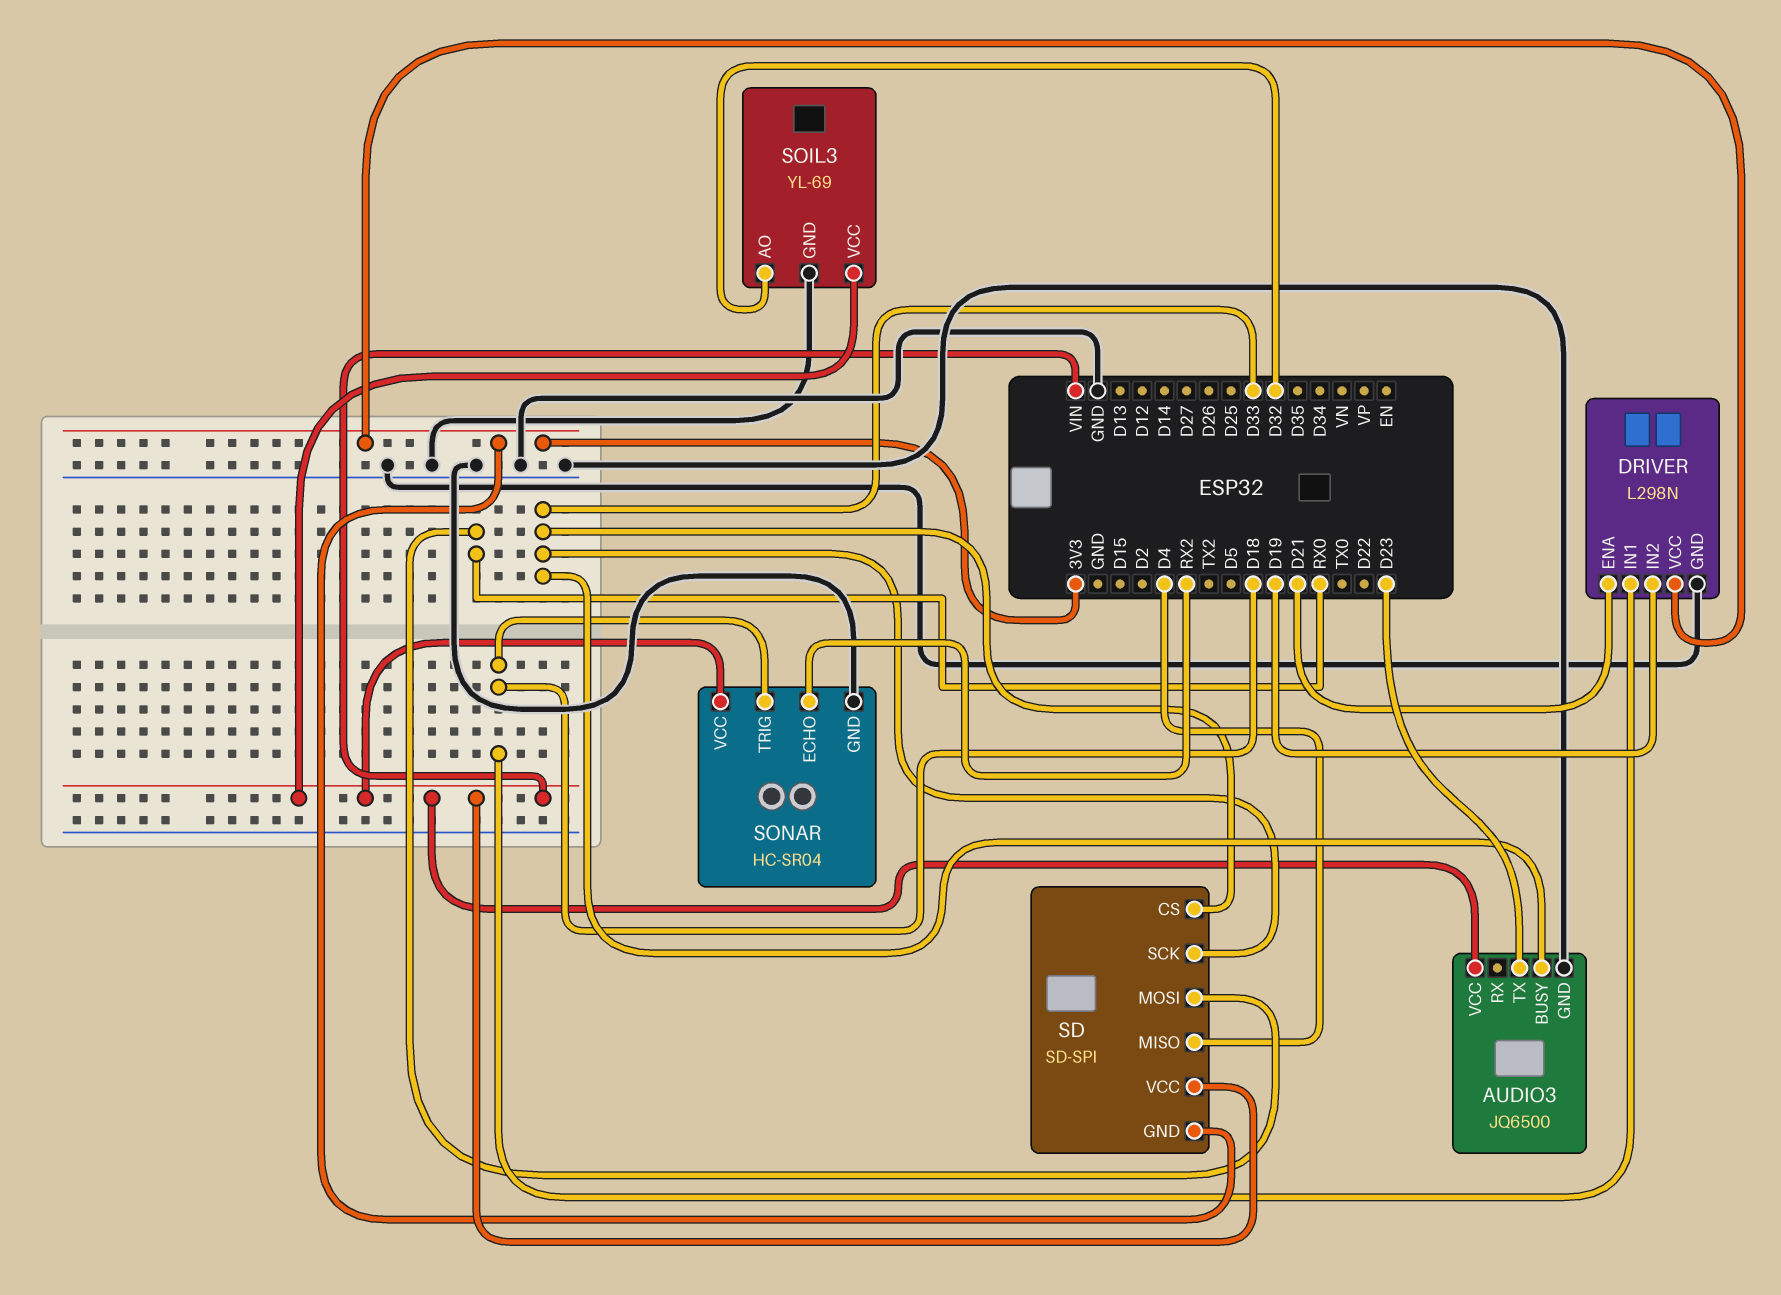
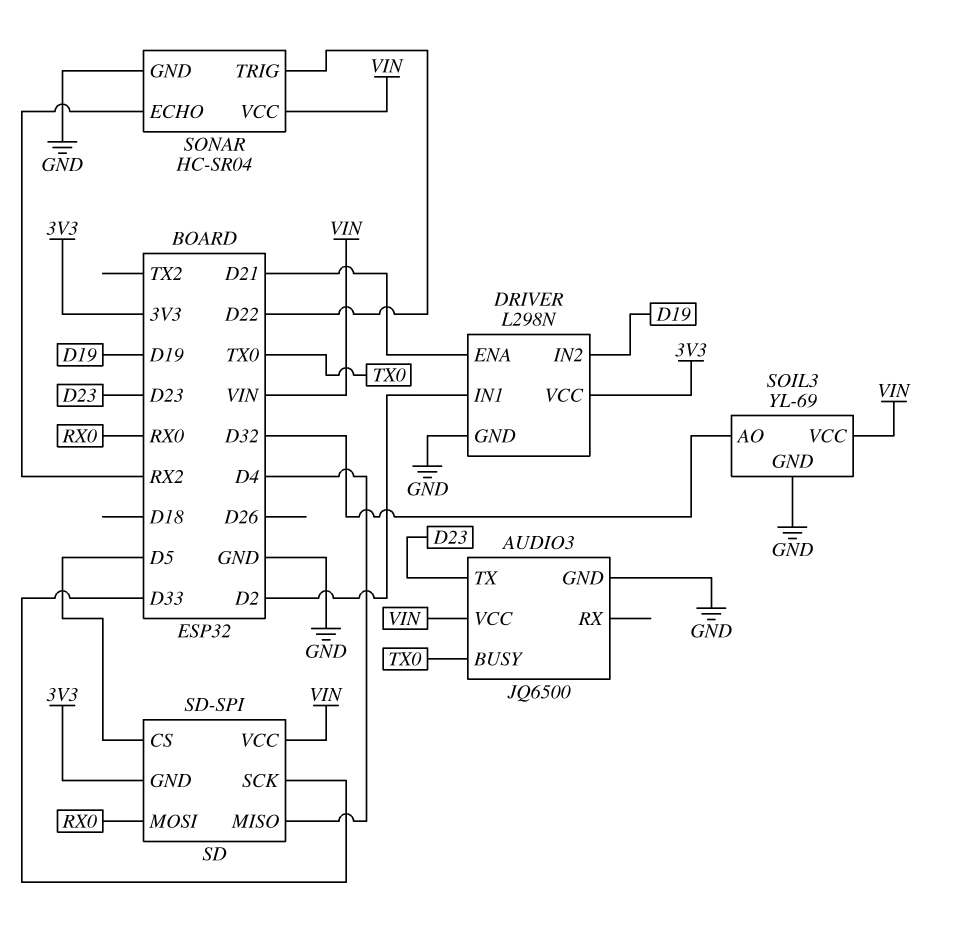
AUDIO3 pin BUSY: D33 -> TX0
DRIVER pin IN1: D18 -> D2
SD pin CS: D33 -> D5
SONAR pin TRIG: D18 -> D22

